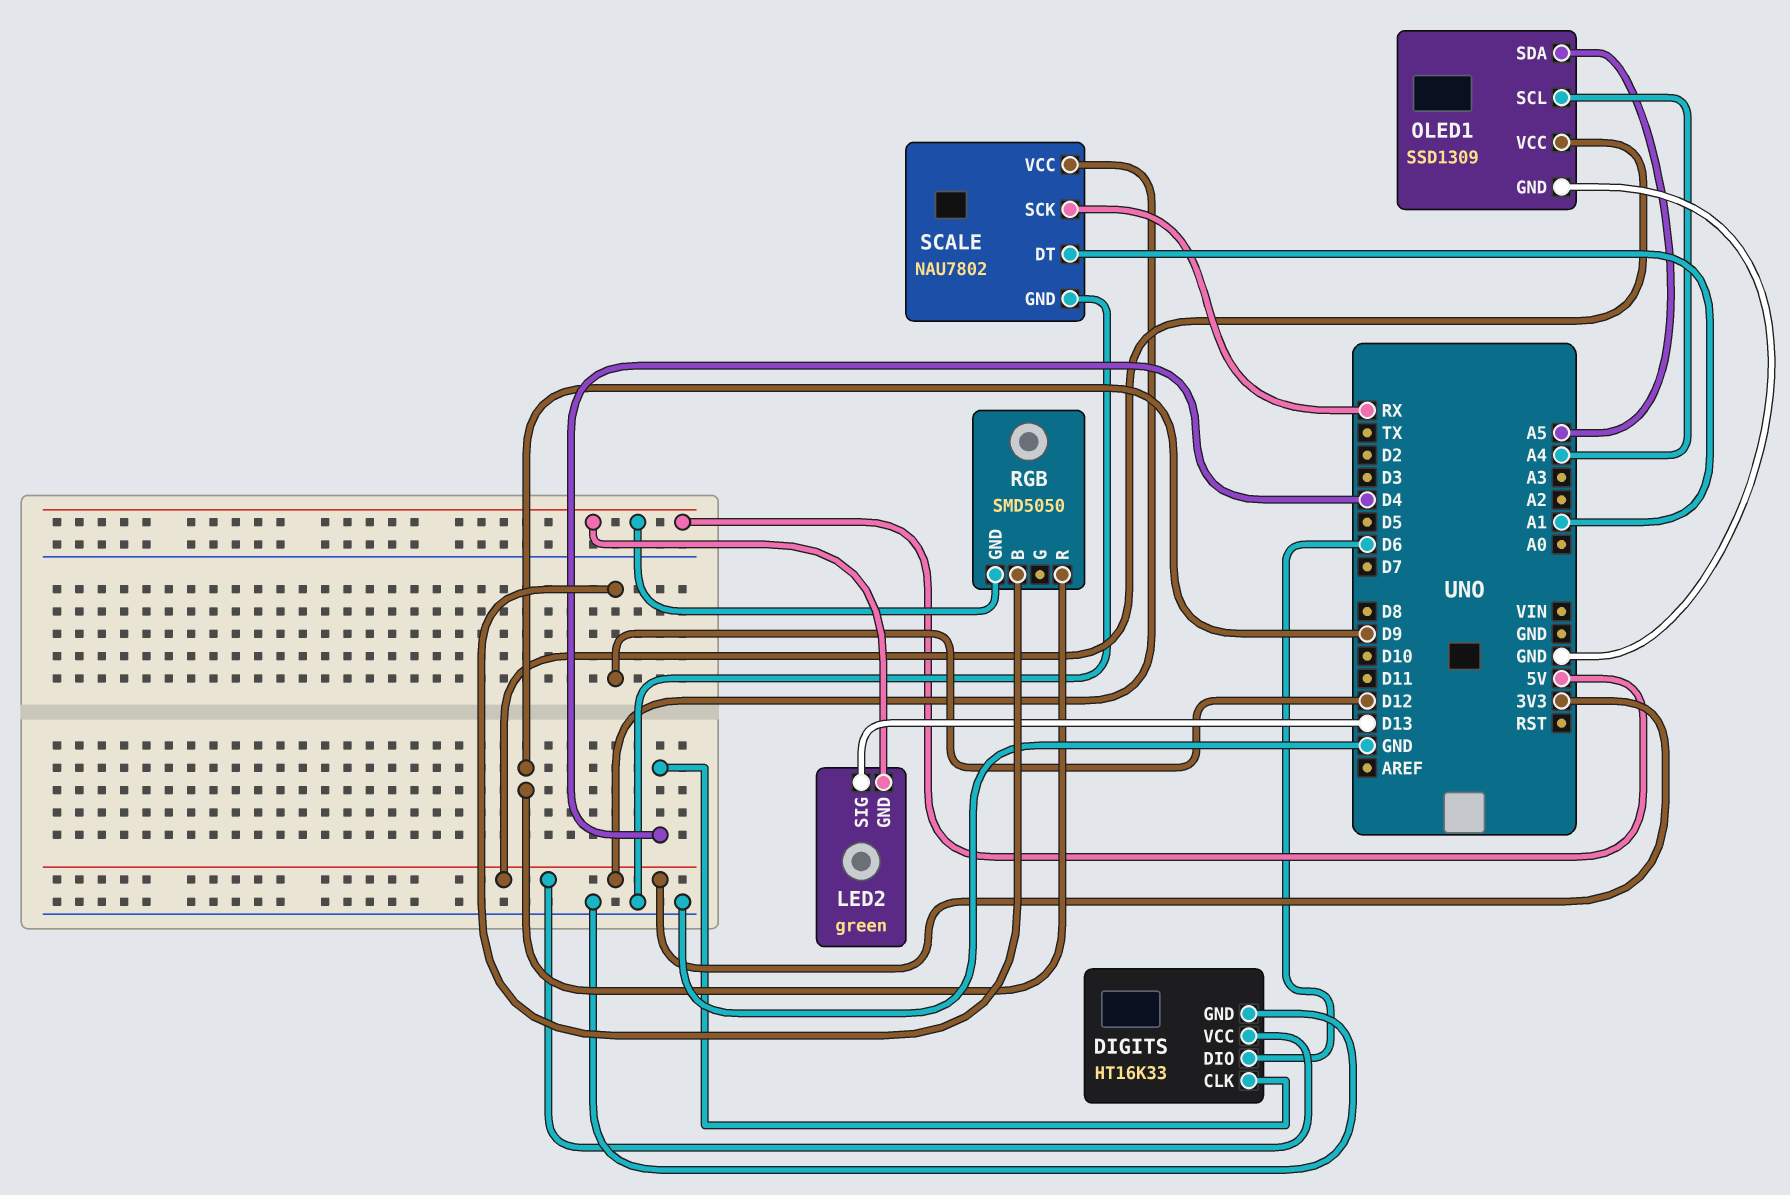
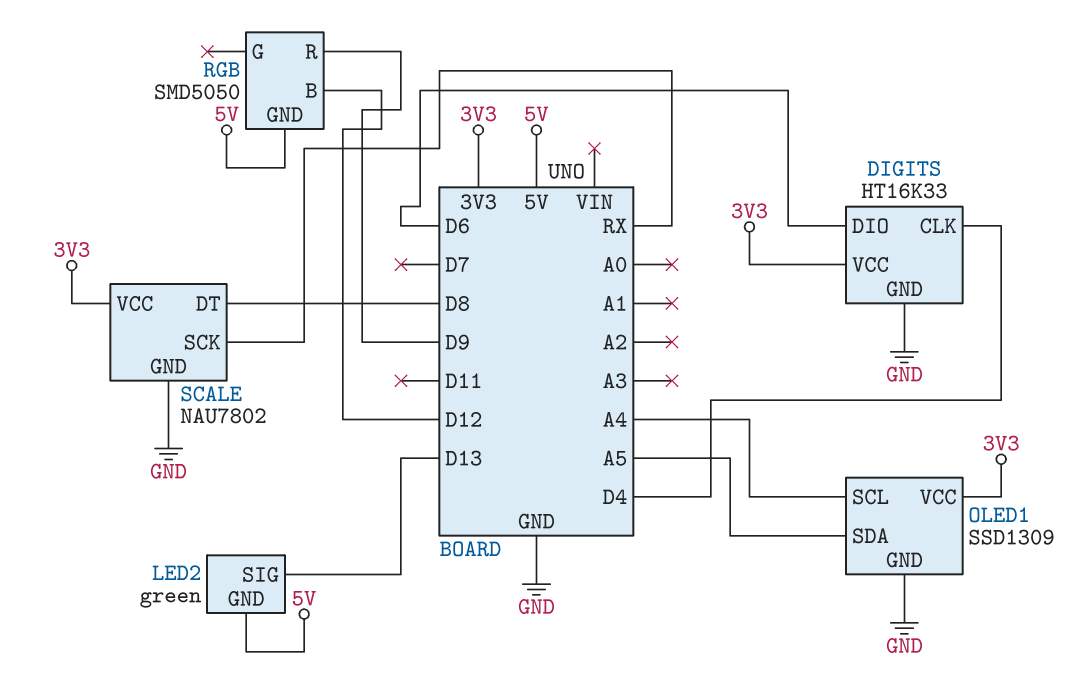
SCALE pin DT: A1 -> D8

